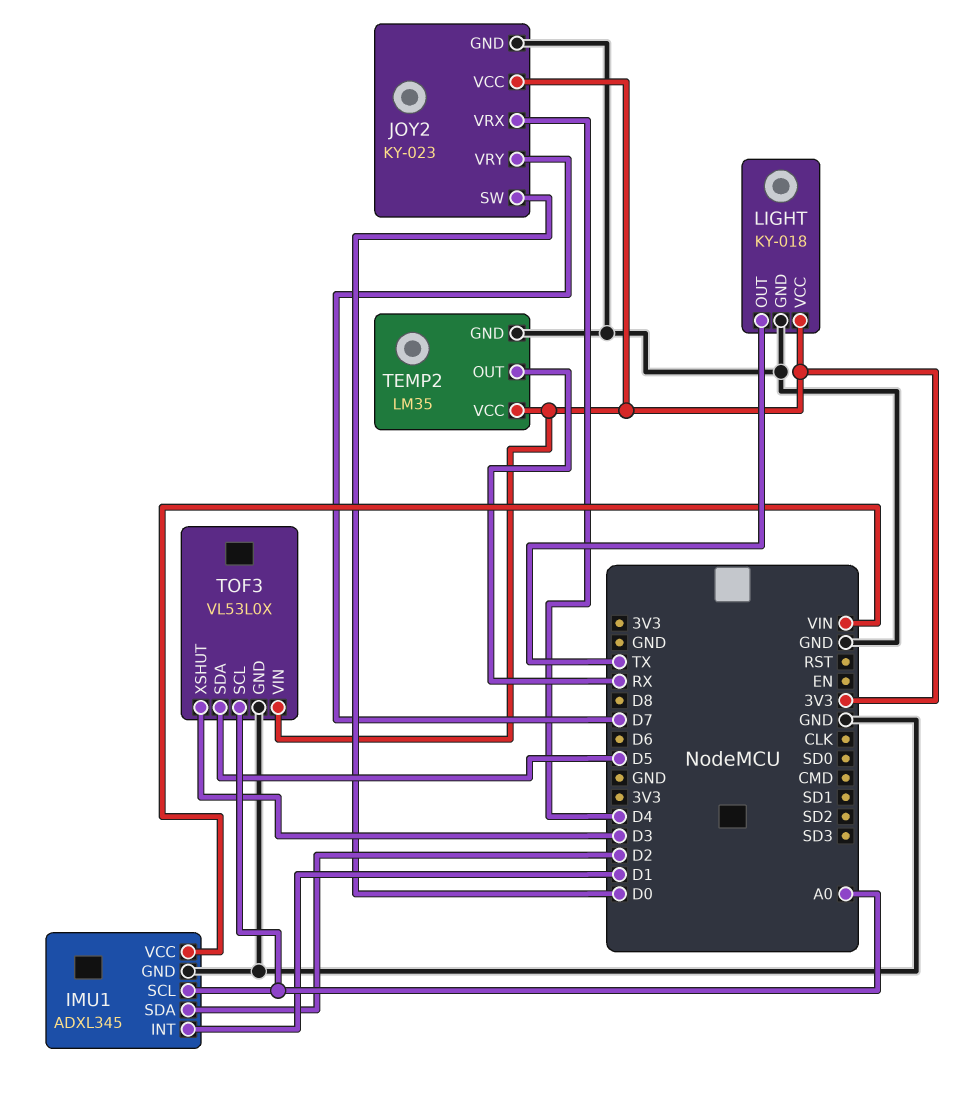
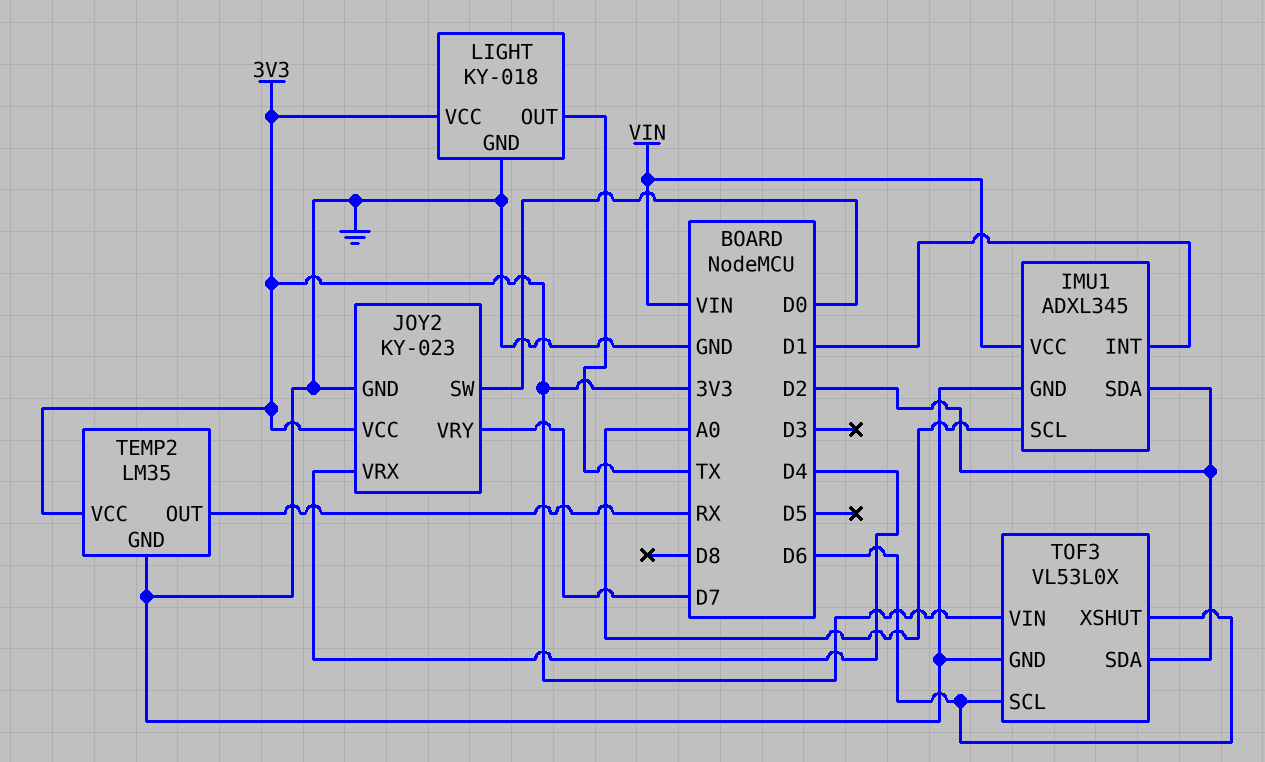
TOF3 pin SCL: A0 -> D6
TOF3 pin SDA: D5 -> D2
TOF3 pin XSHUT: D3 -> D6

